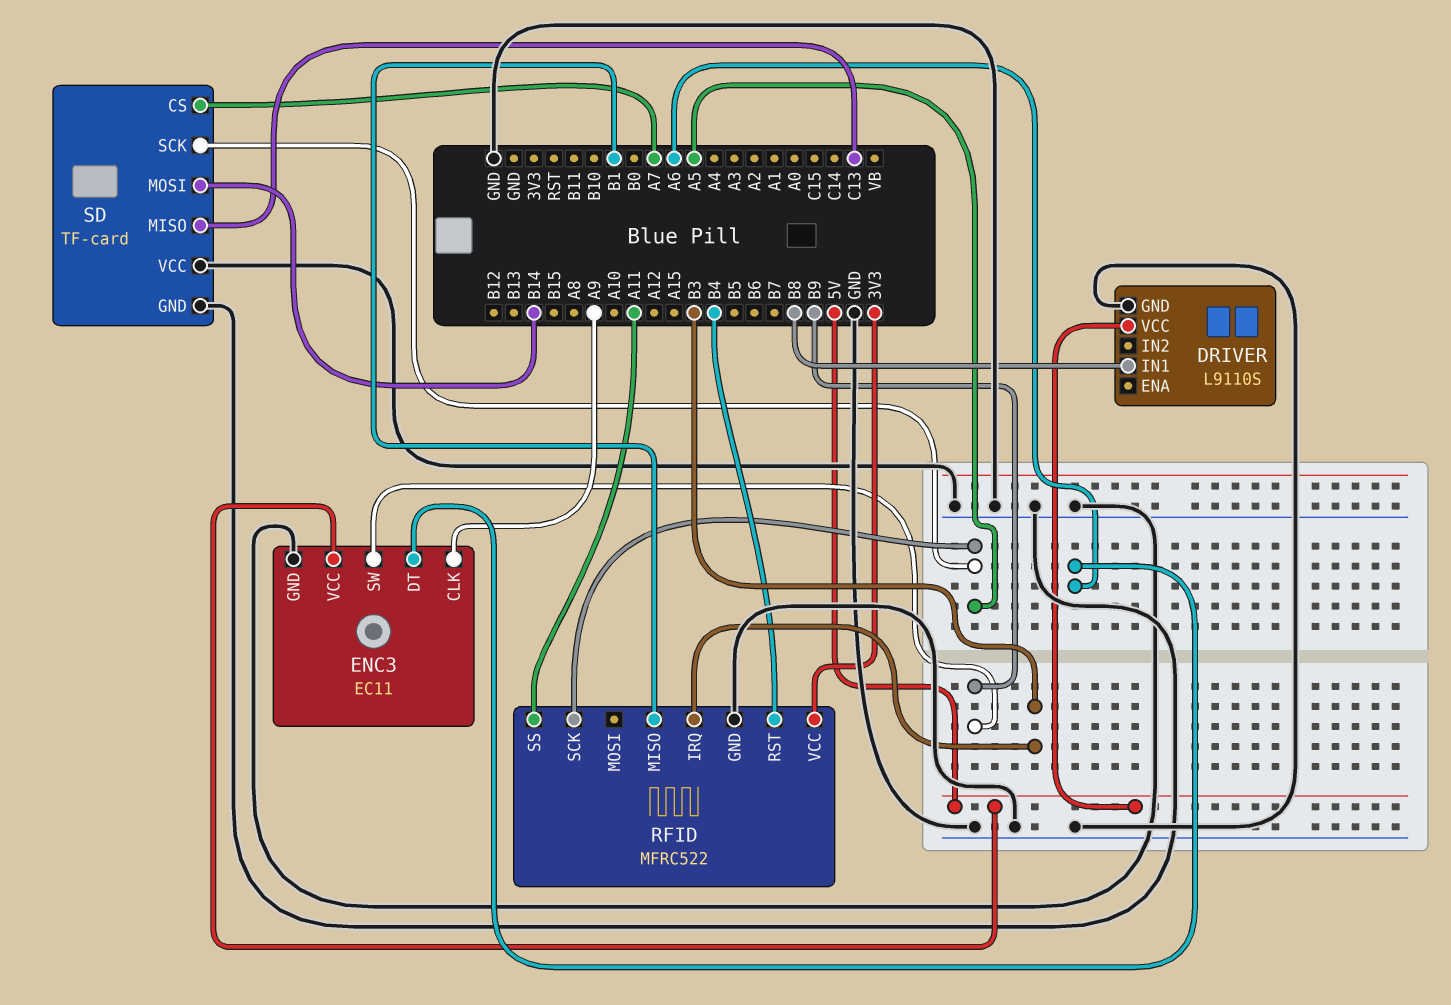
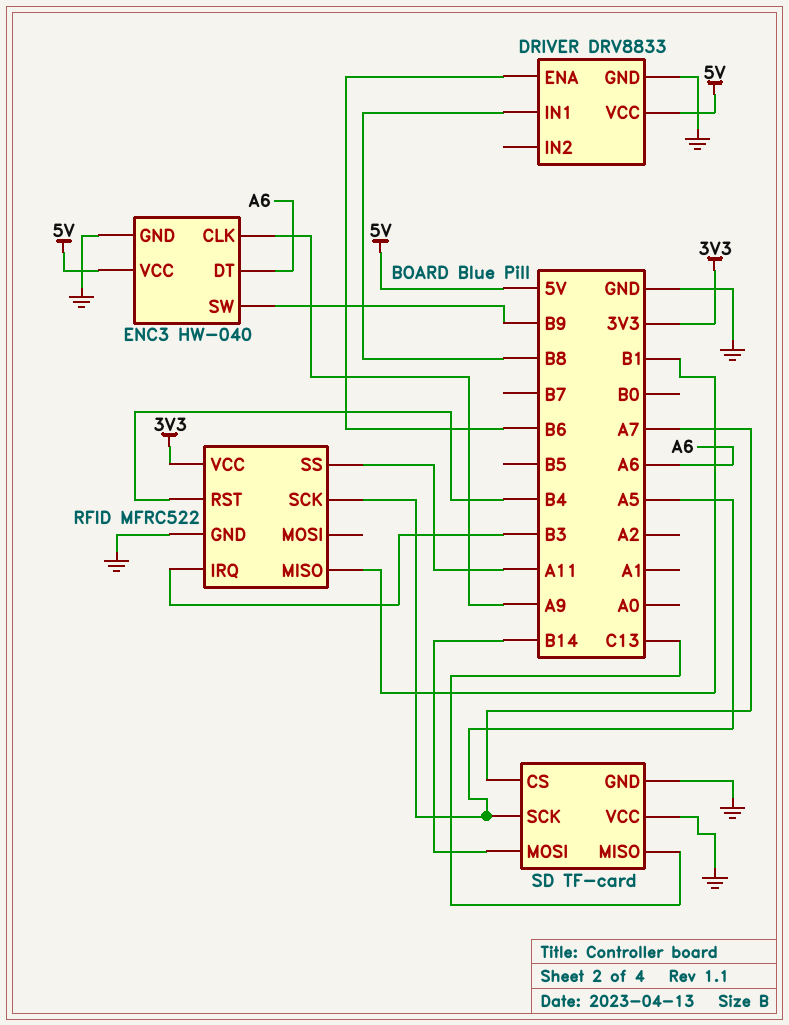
DRIVER: L9110S -> DRV8833
DRIVER pin ENA: none -> B6
ENC3: EC11 -> HW-040

